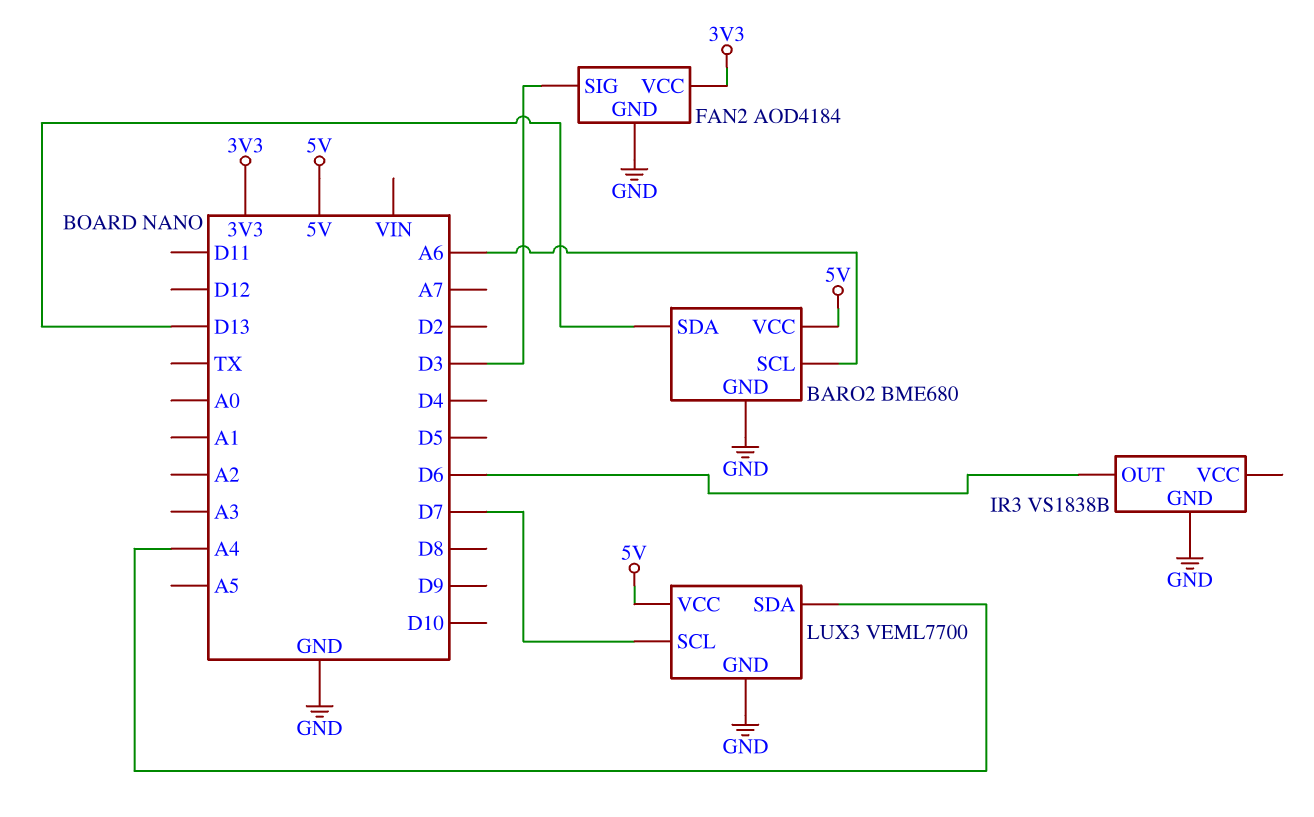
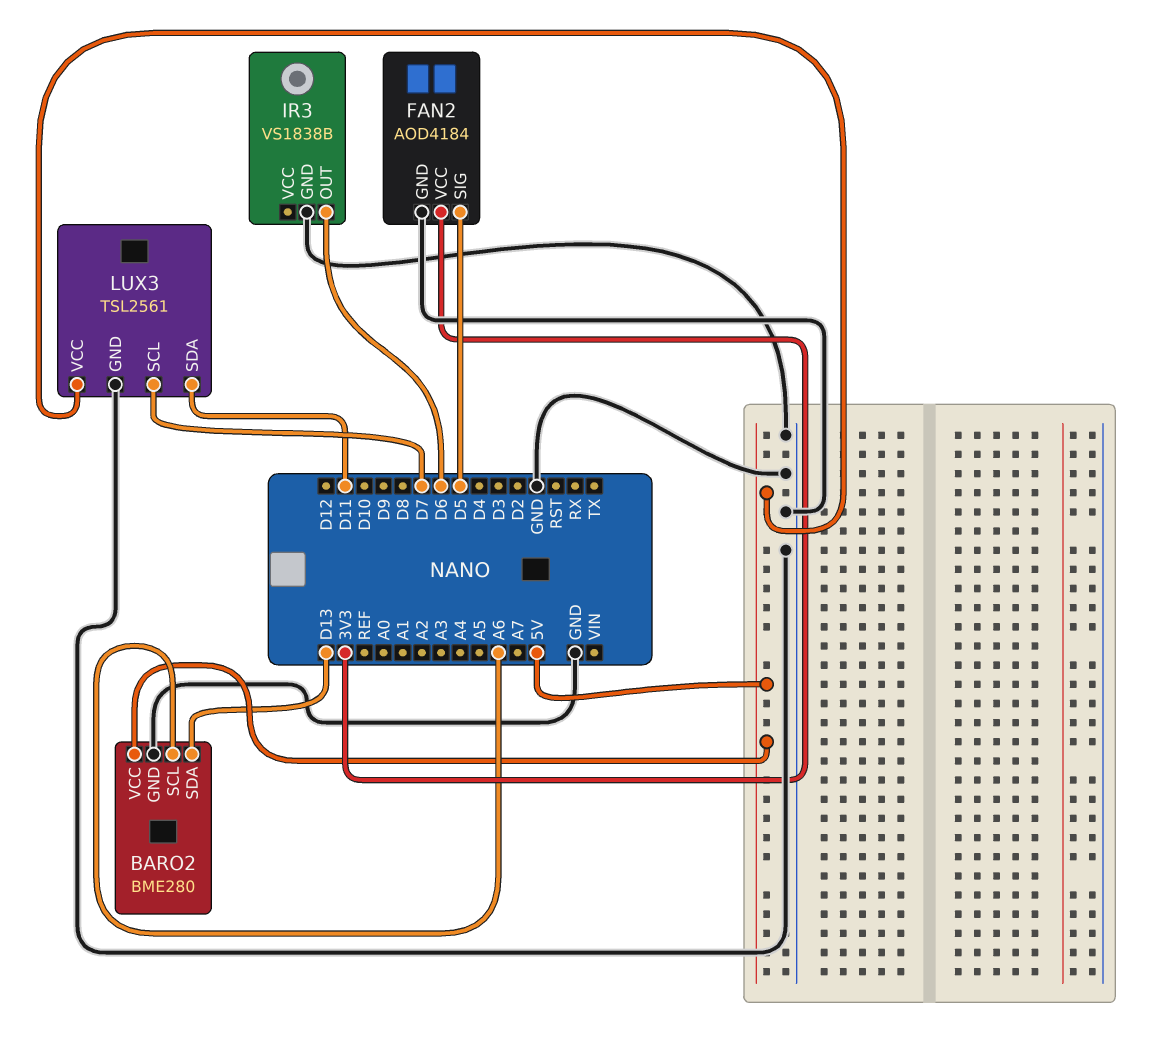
BARO2: BME680 -> BME280
FAN2 pin SIG: D3 -> D5
LUX3: VEML7700 -> TSL2561
LUX3 pin SDA: A4 -> D11

